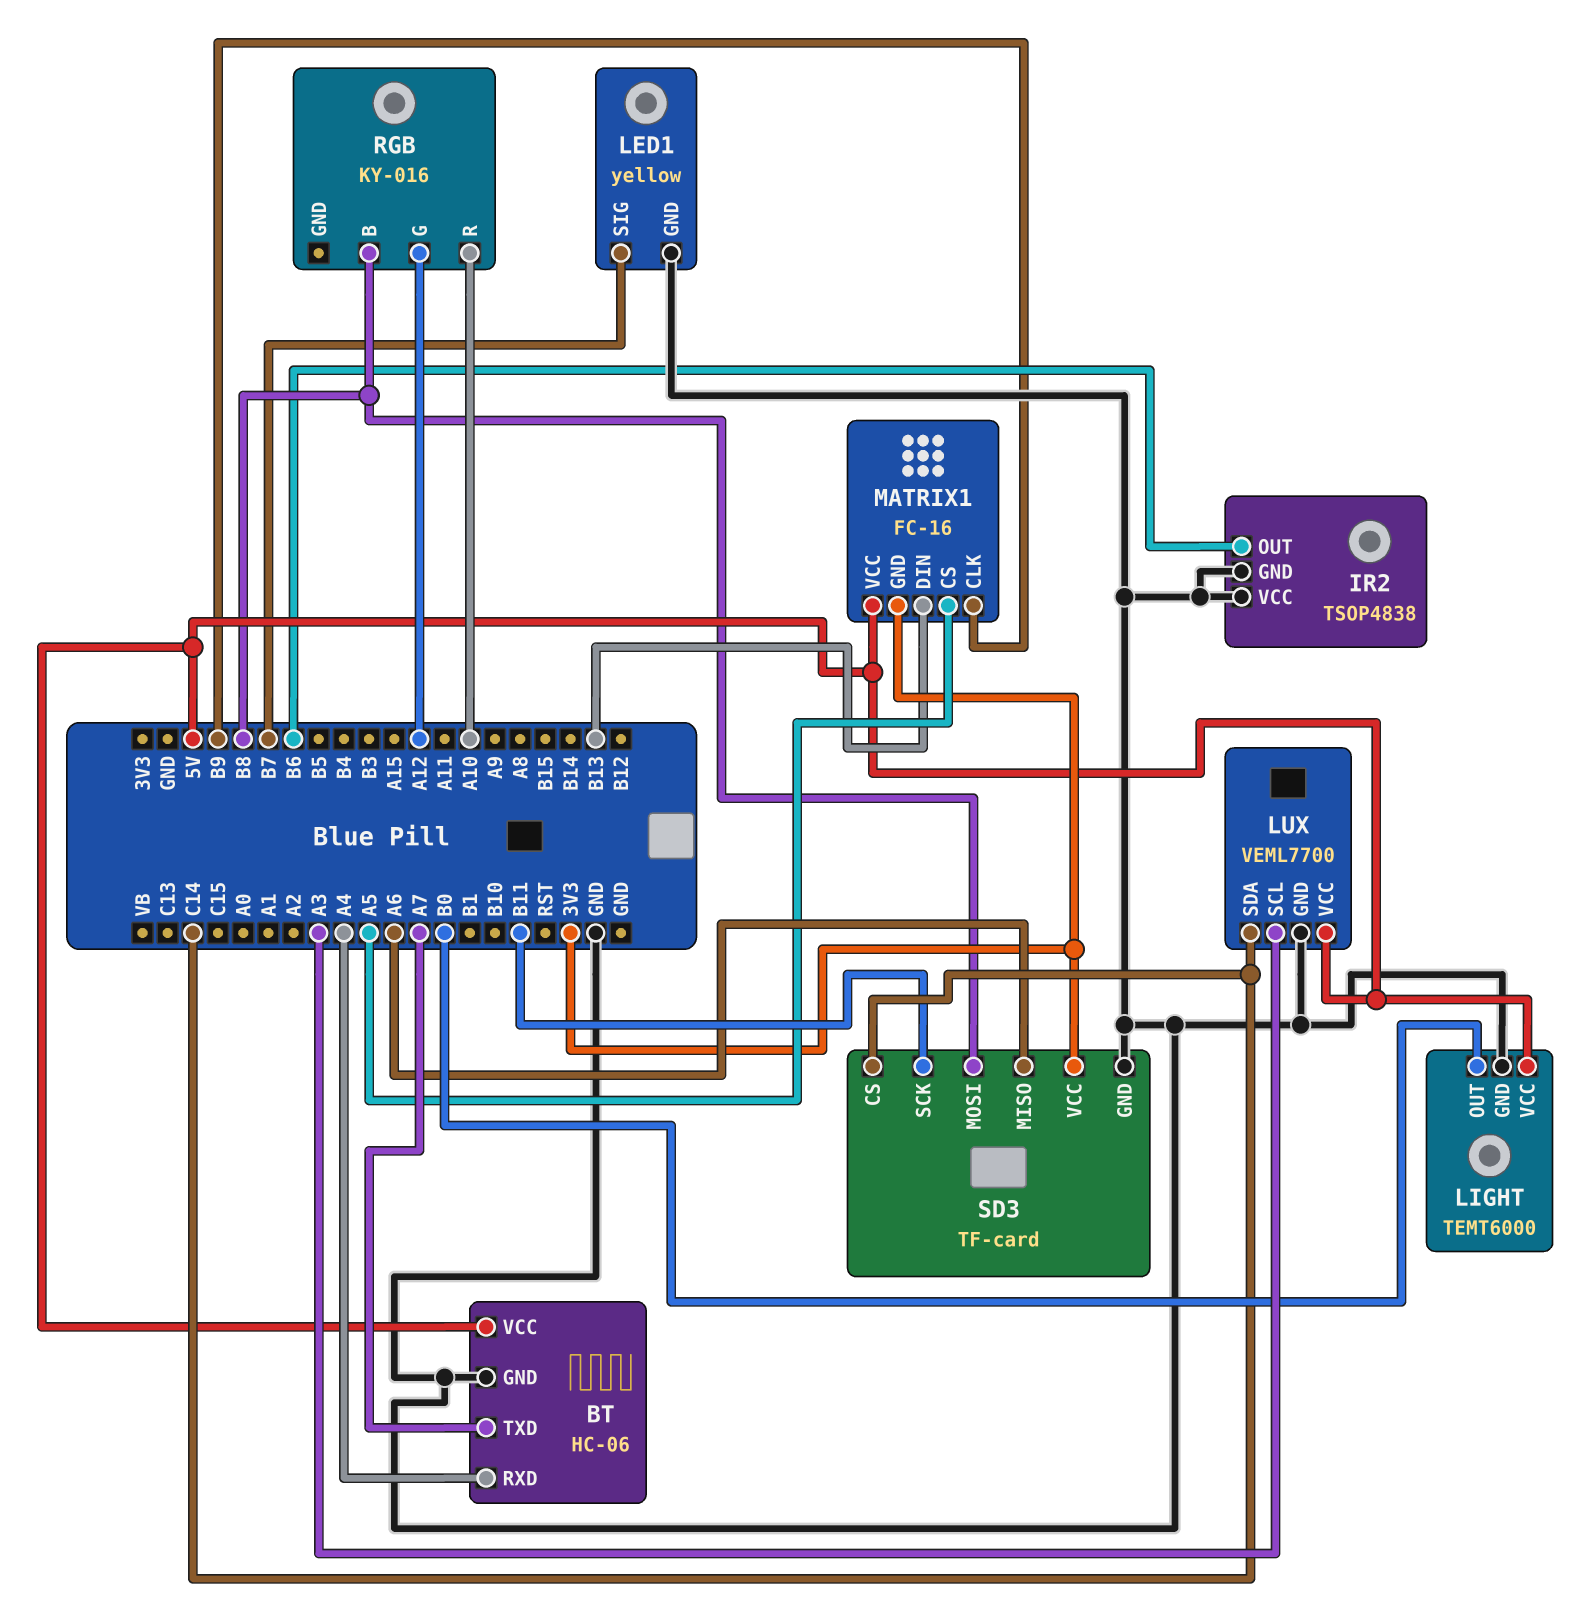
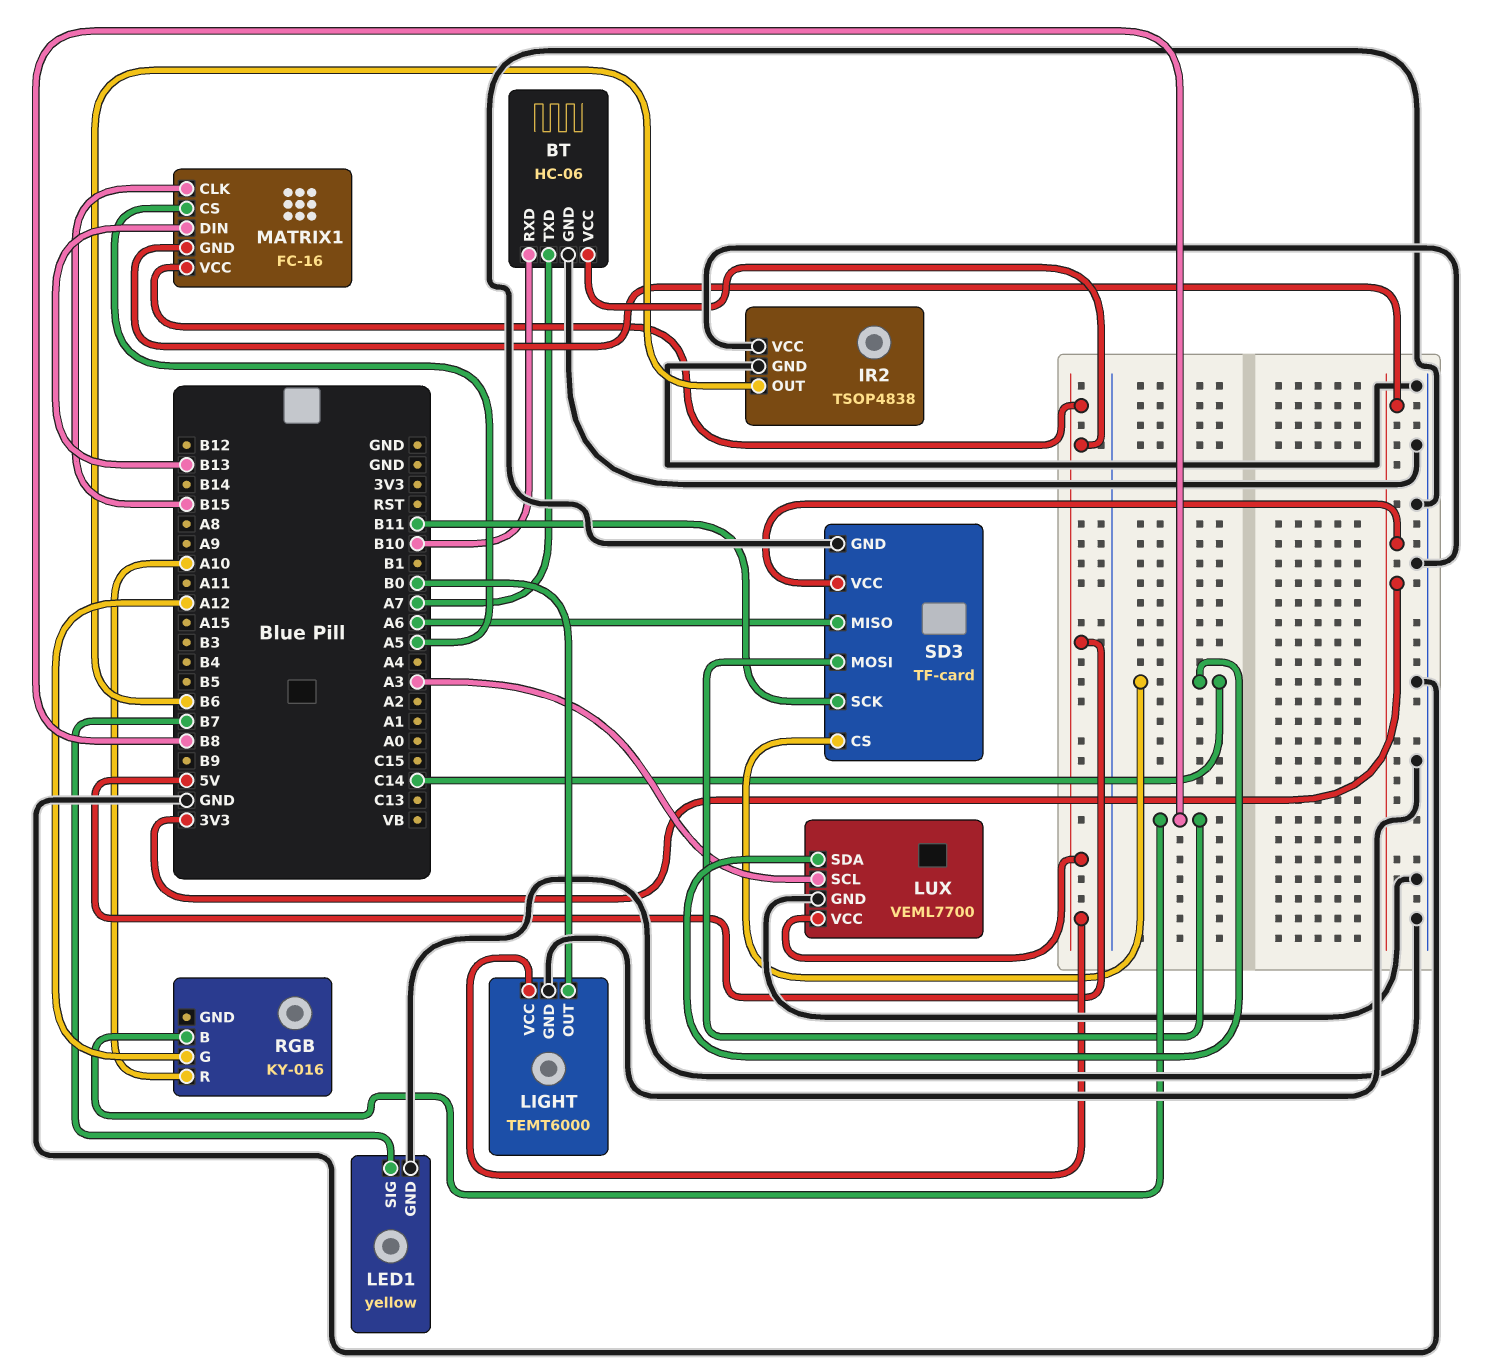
BT pin RXD: A4 -> B10
MATRIX1 pin CLK: B9 -> B15

